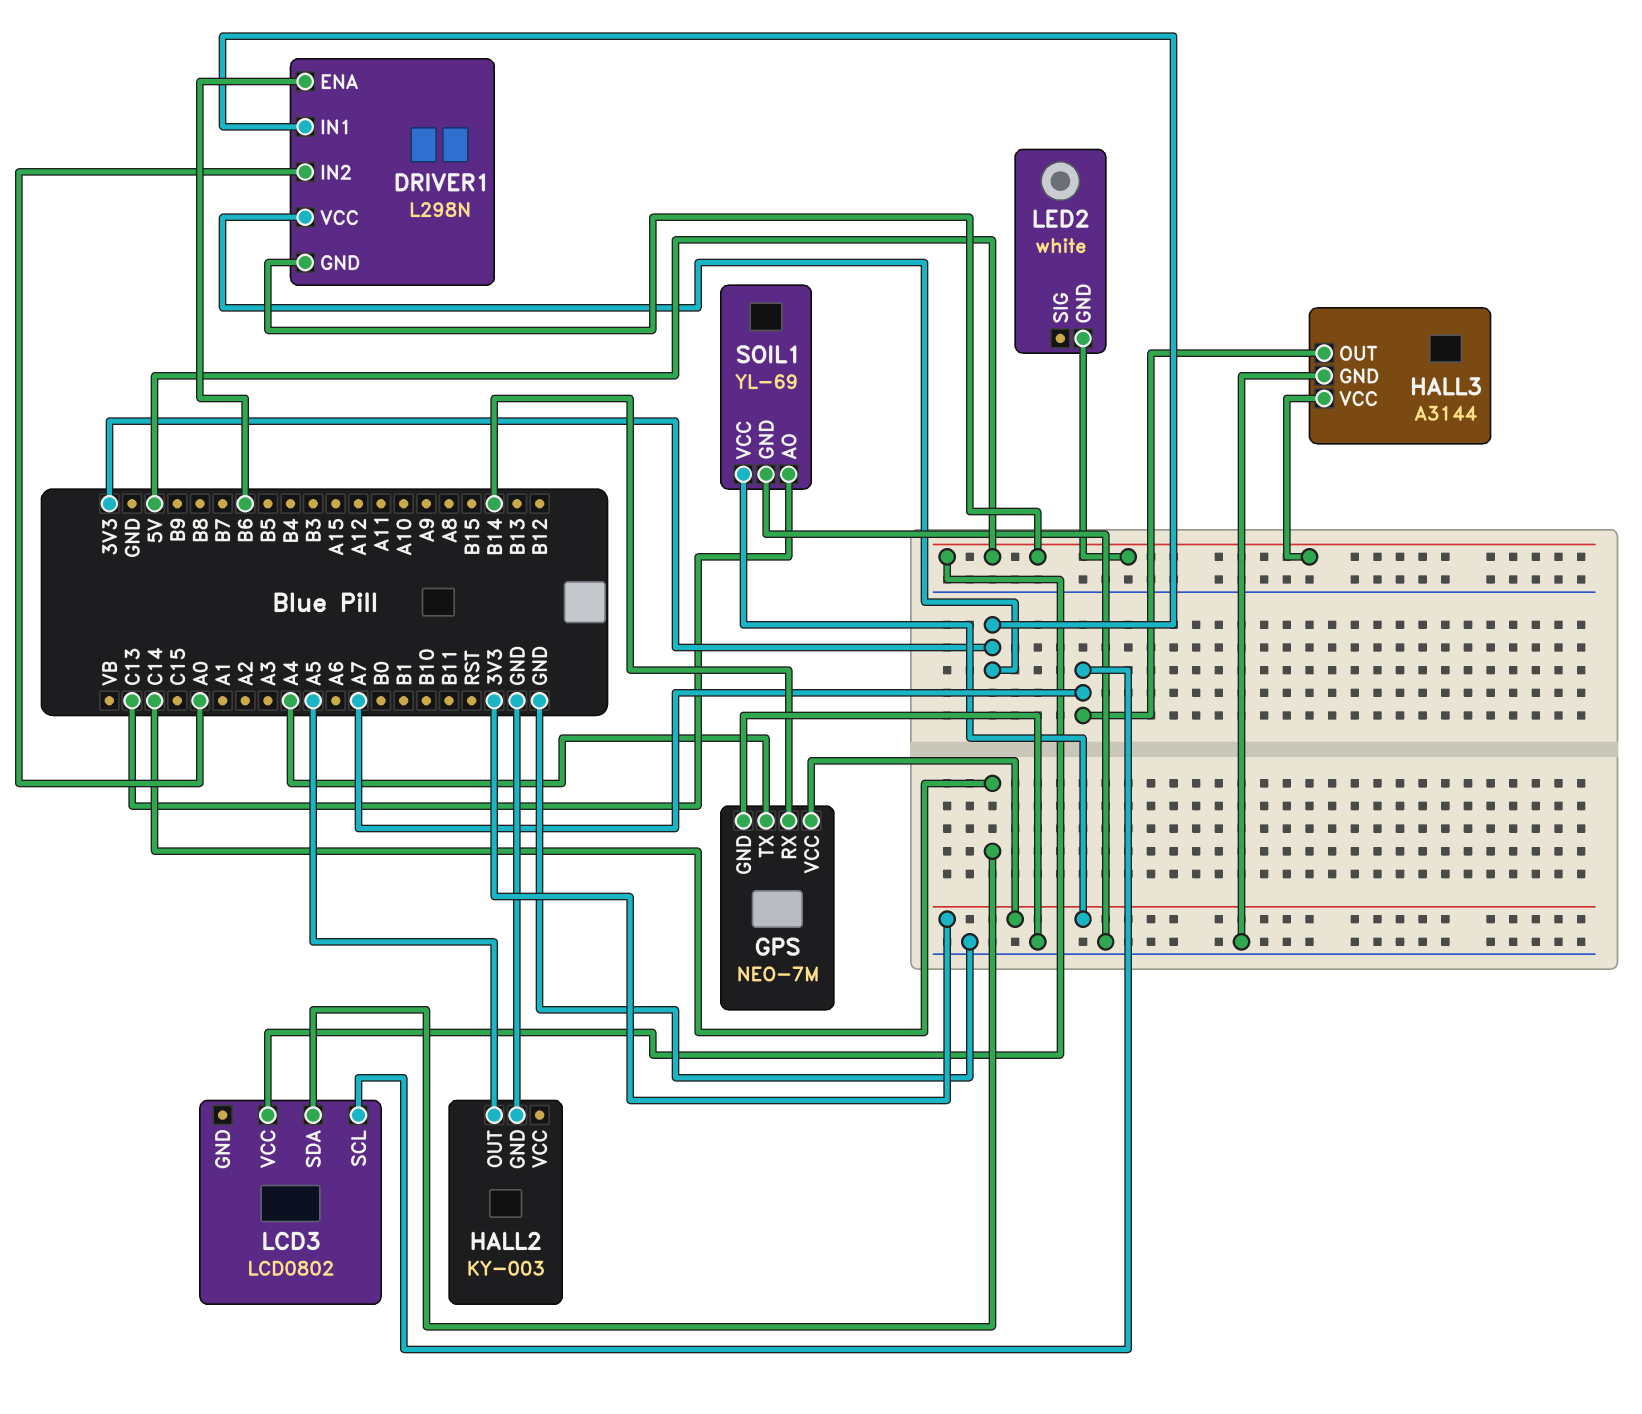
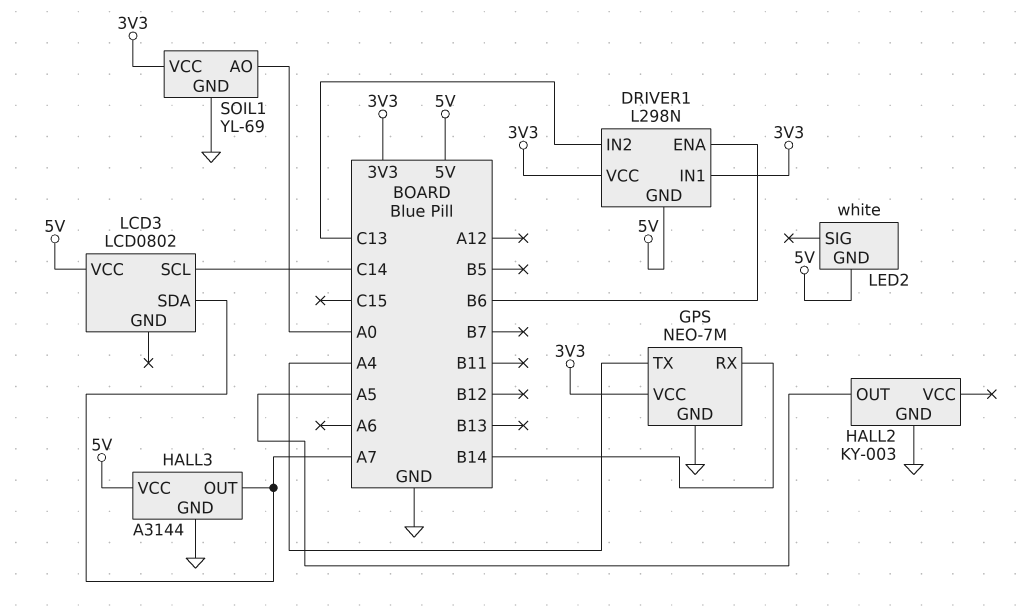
DRIVER1 pin IN2: A0 -> C13
LCD3 pin SCL: A7 -> C14
LCD3 pin SDA: C14 -> A7
SOIL1 pin AO: C13 -> A0

